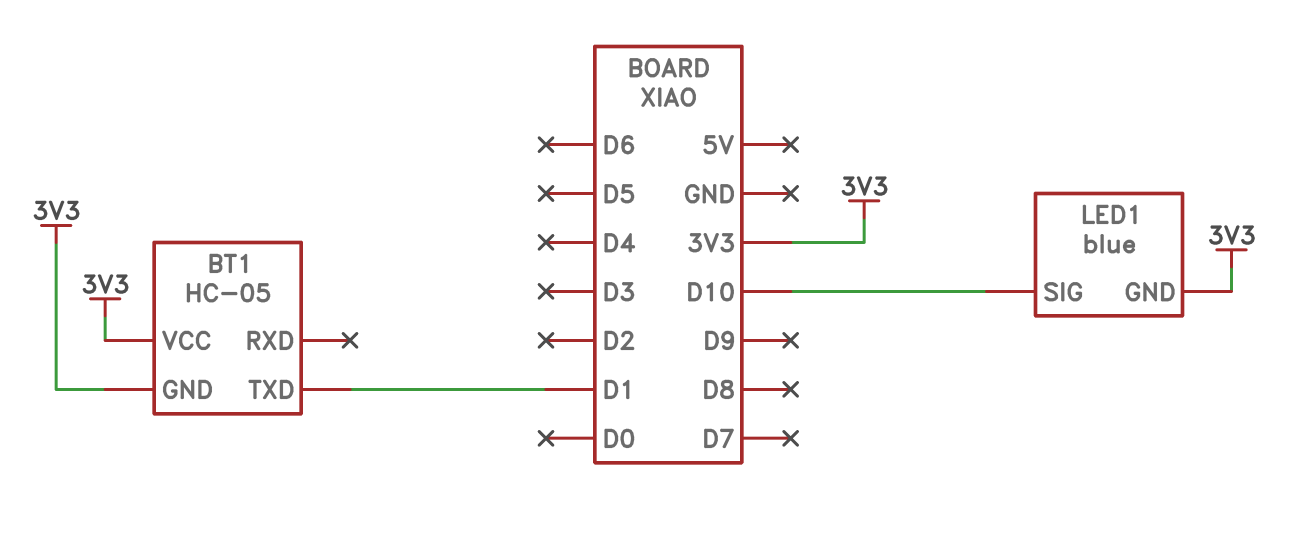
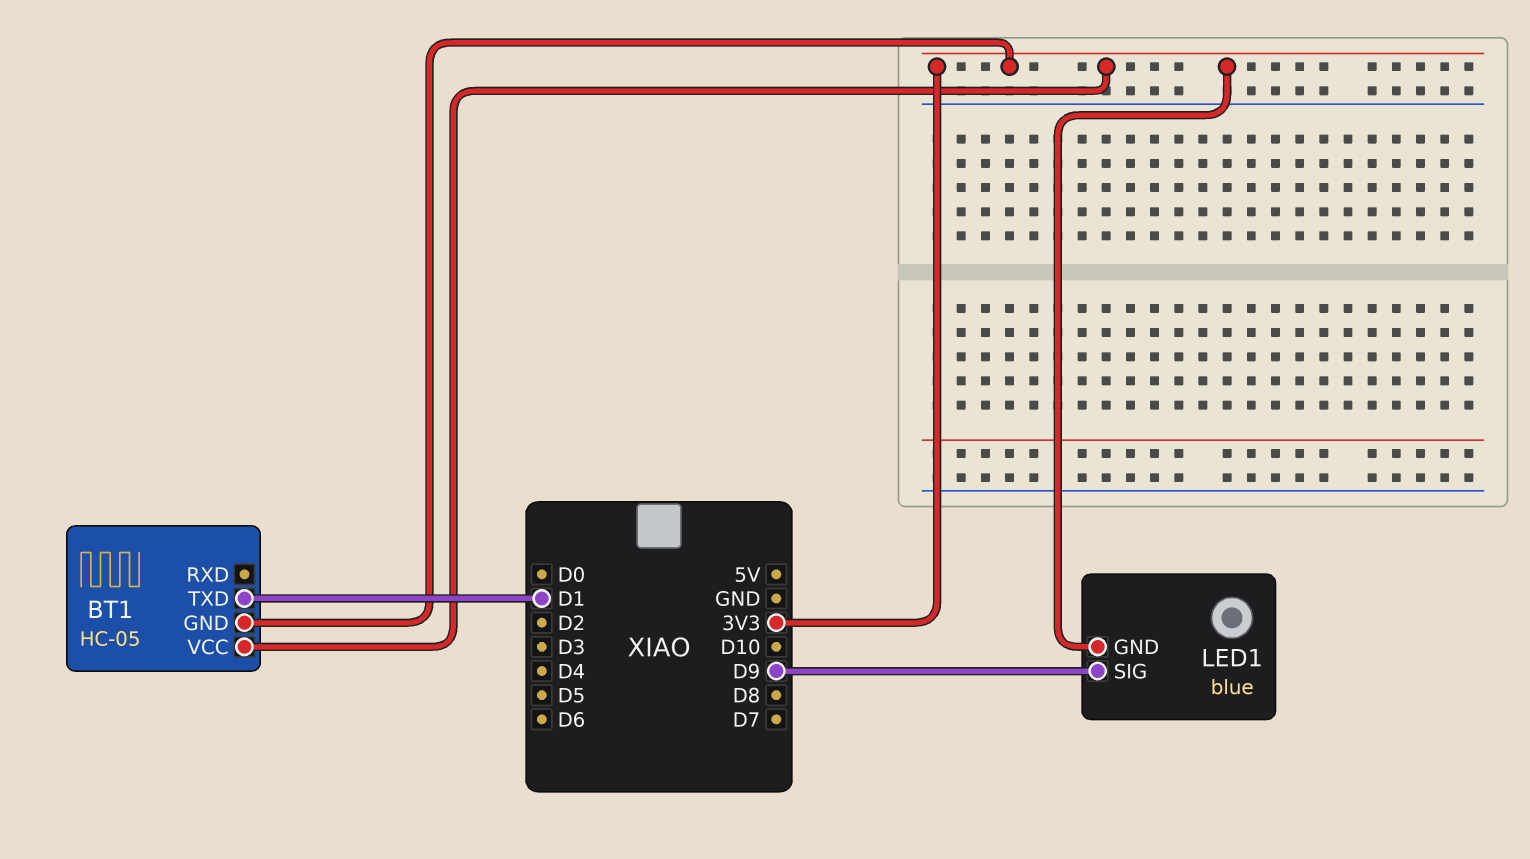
LED1 pin SIG: D10 -> D9

